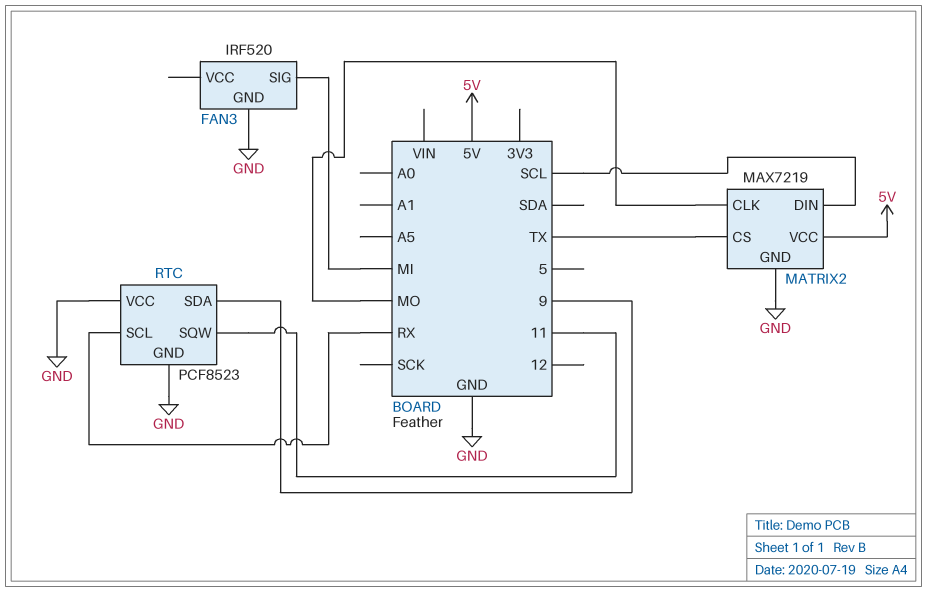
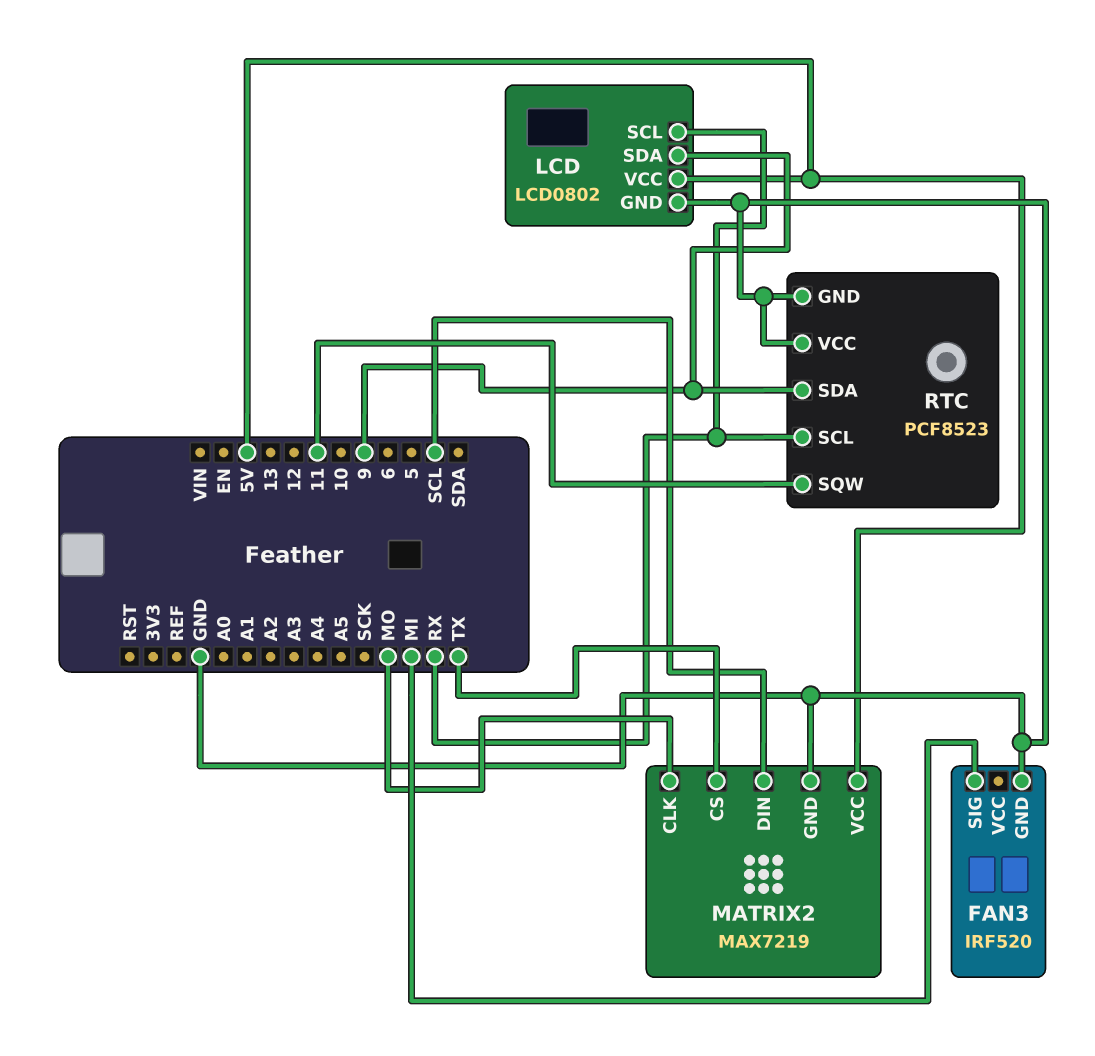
LCD: none -> LCD0802
LCD pin GND: none -> GND
LCD pin SCL: none -> RX
LCD pin SDA: none -> 9
LCD pin VCC: none -> 5V

